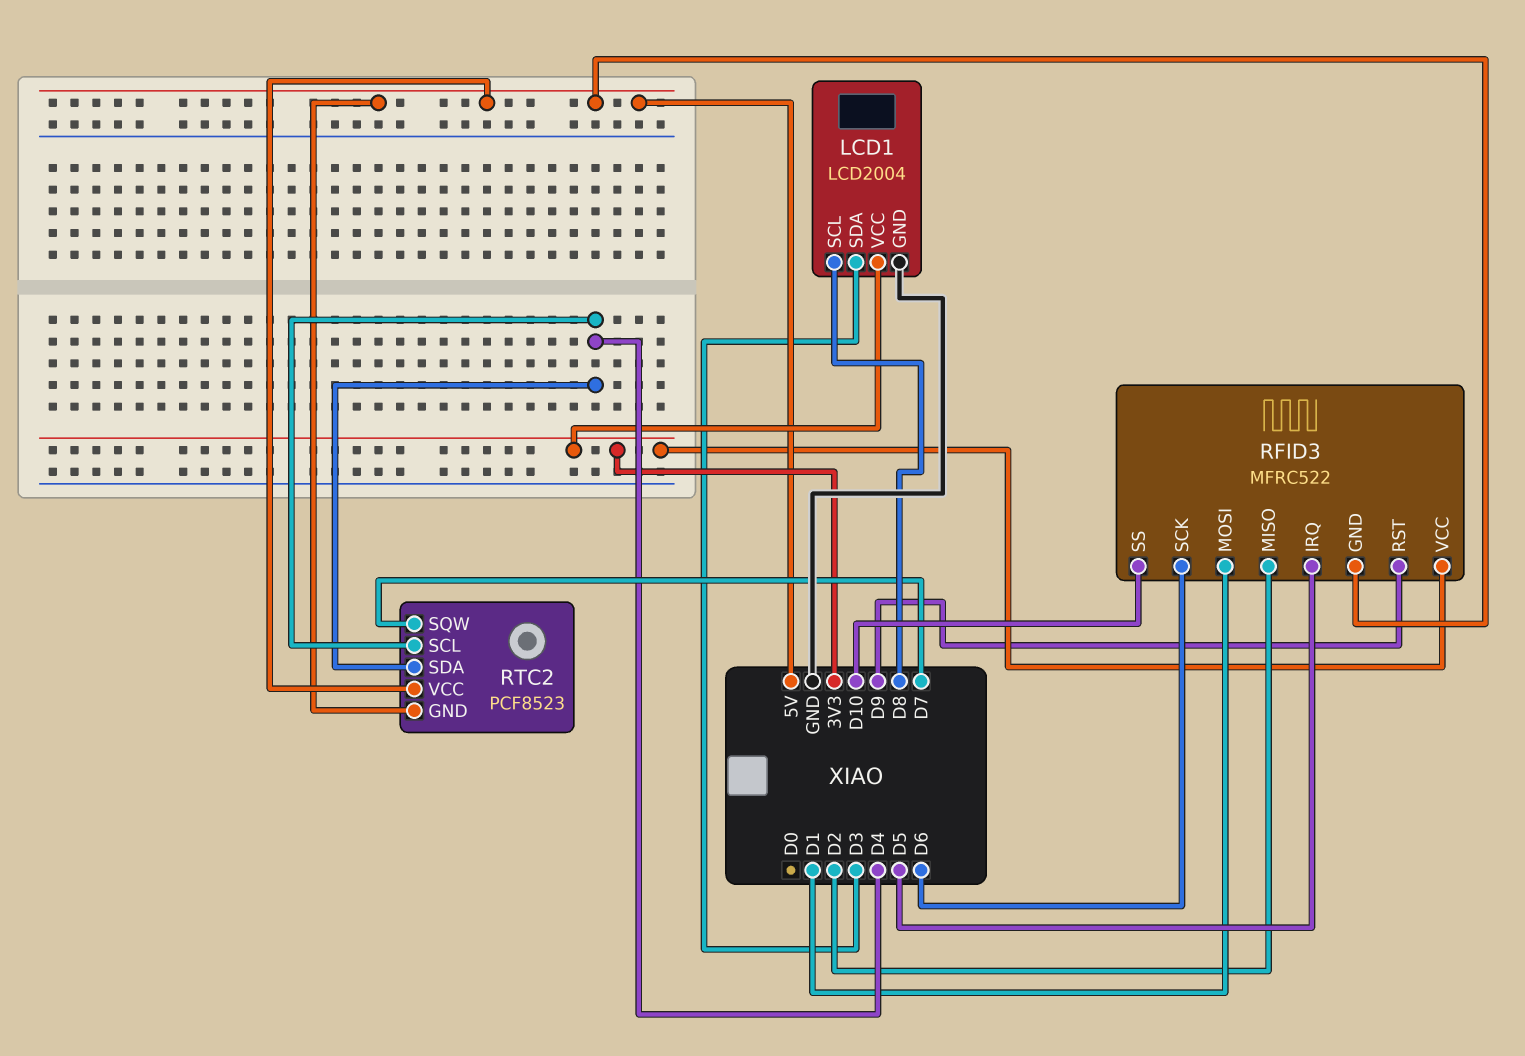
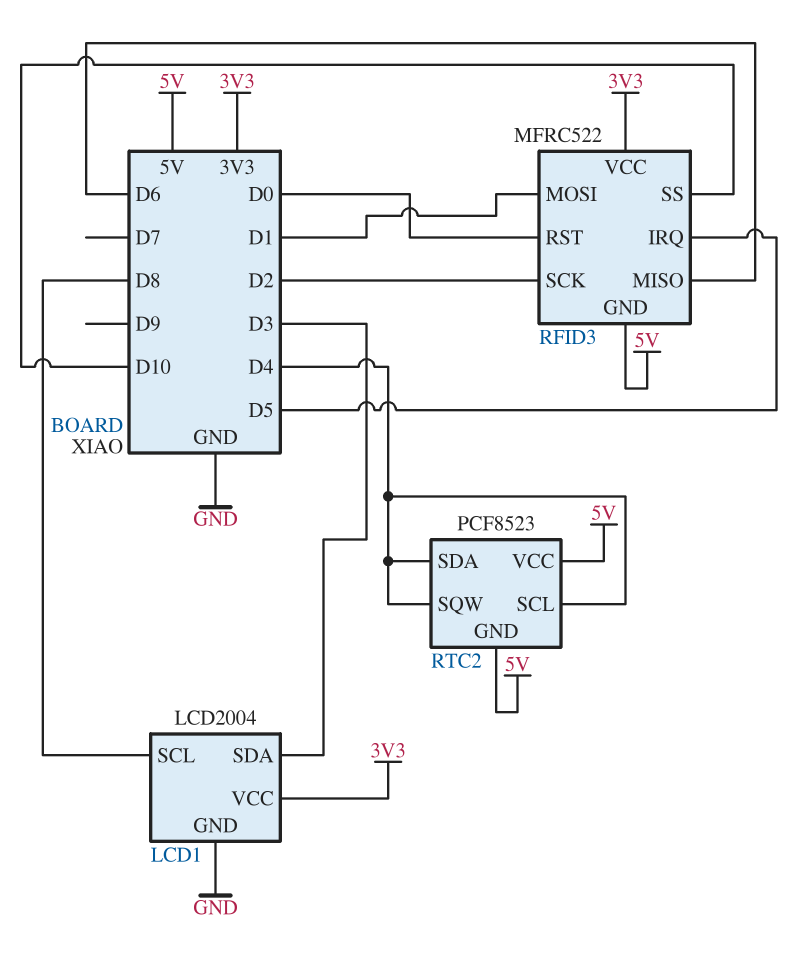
RFID3 pin MISO: D2 -> D6
RFID3 pin RST: D9 -> D0
RFID3 pin SCK: D6 -> D2
RTC2 pin SQW: D7 -> D4

